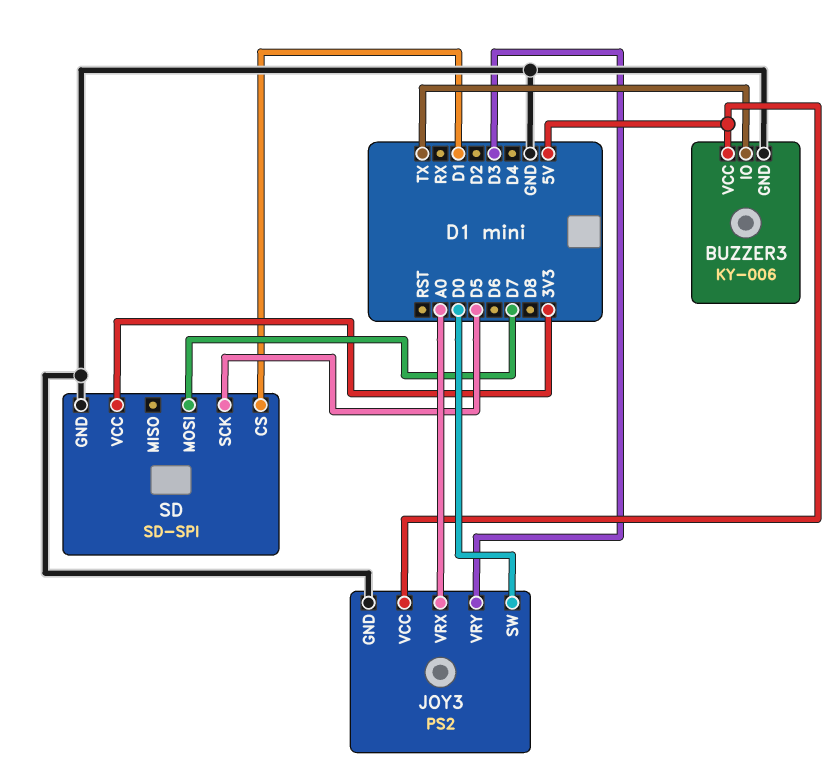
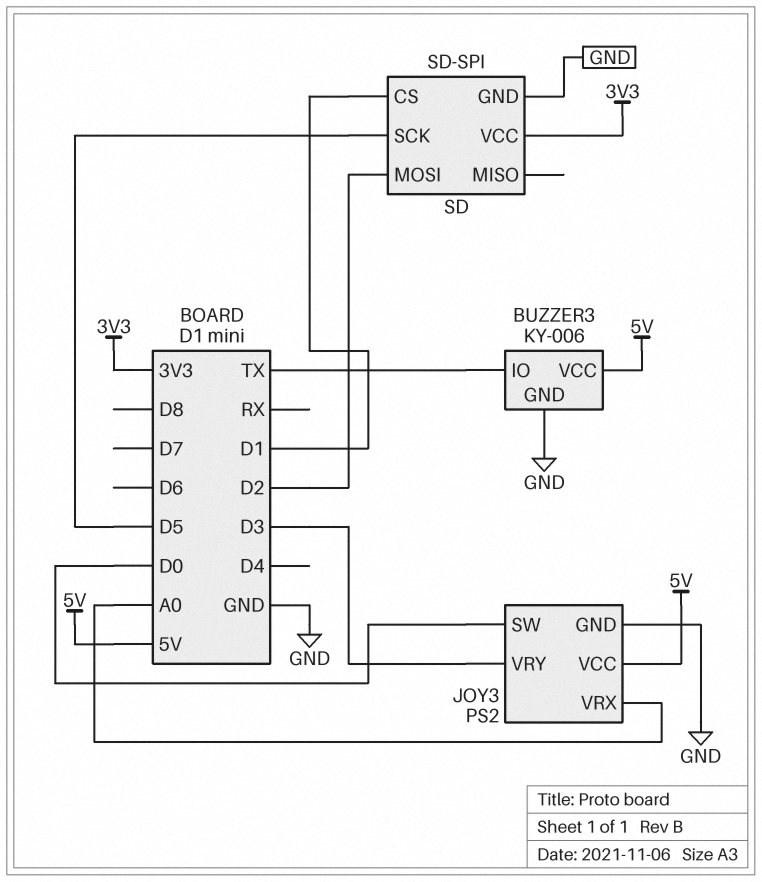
SD pin MOSI: D7 -> D2

